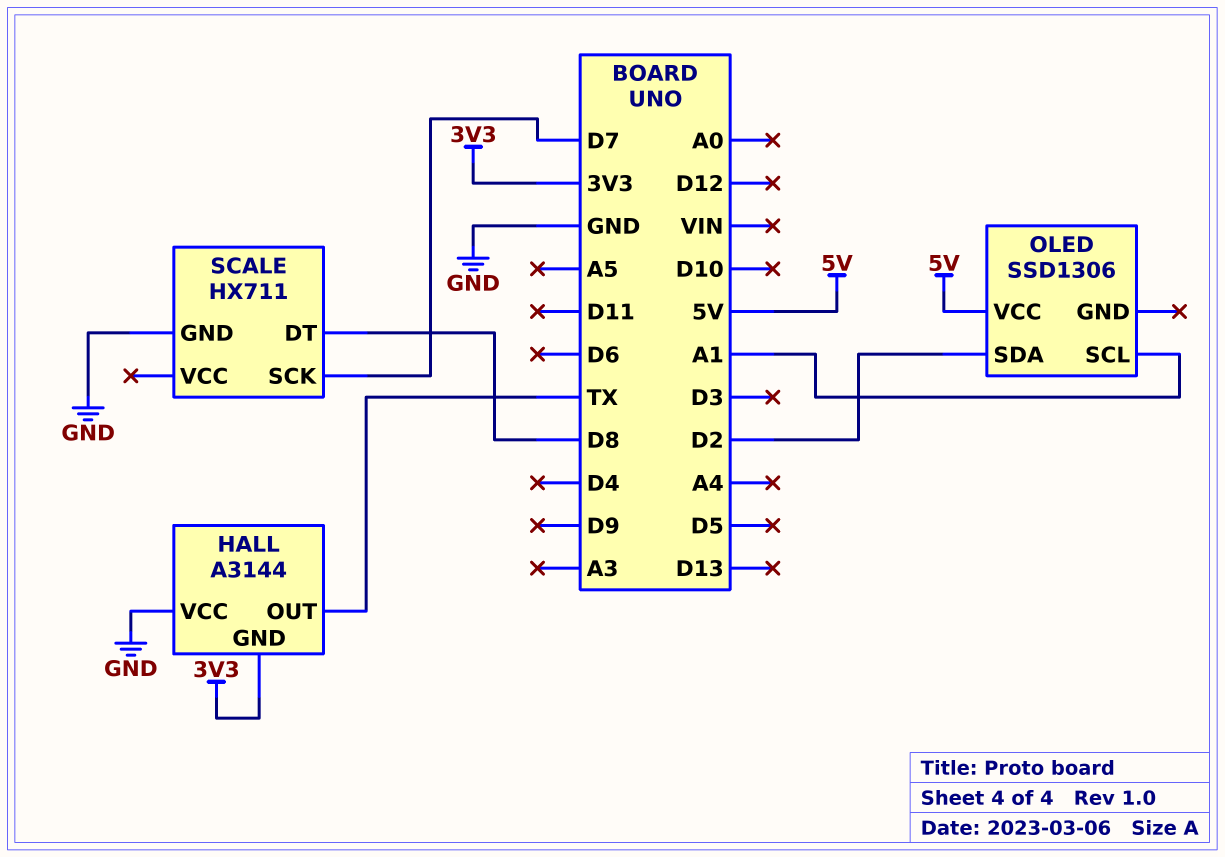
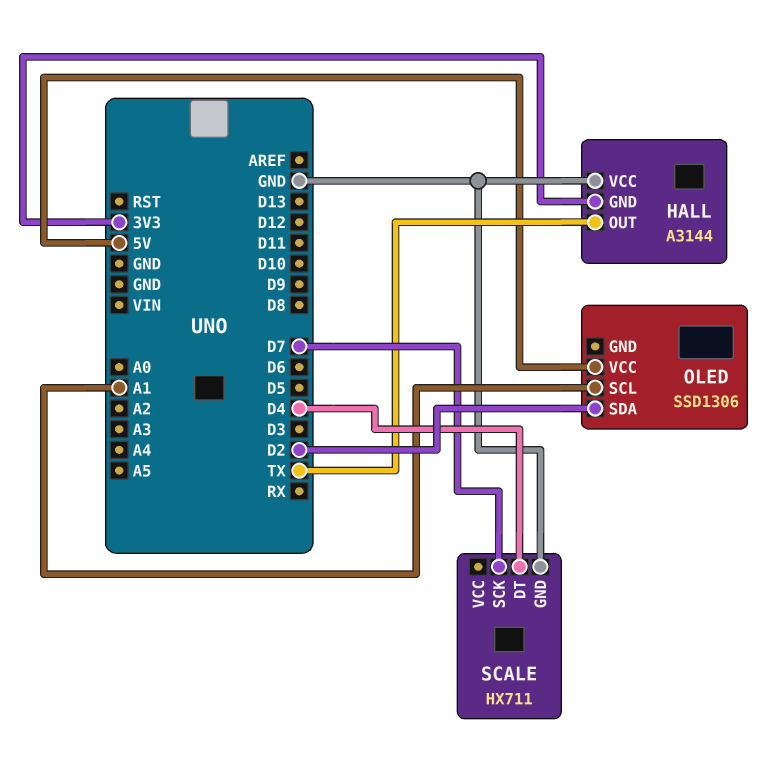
SCALE pin DT: D8 -> D4

